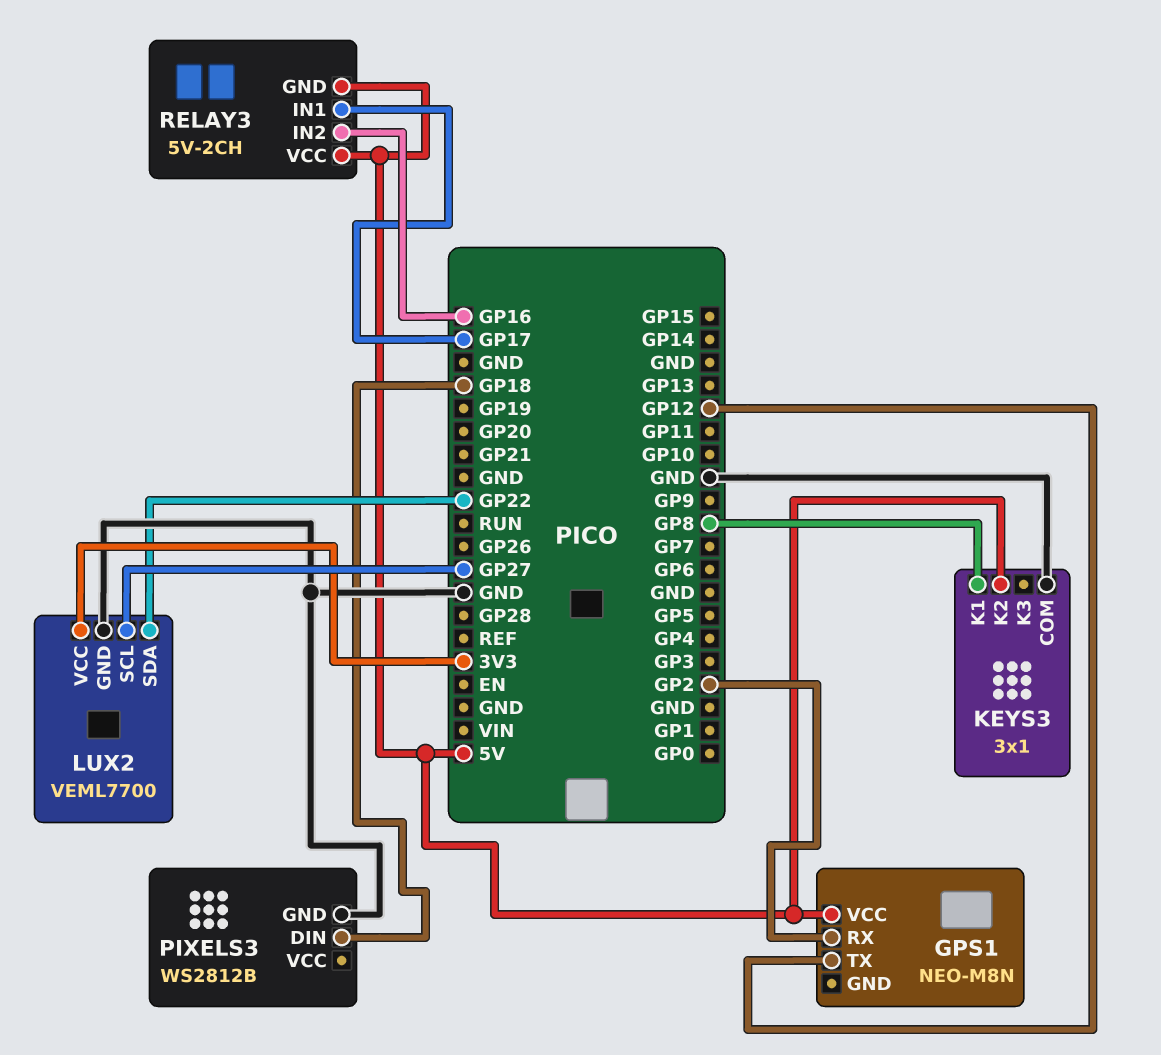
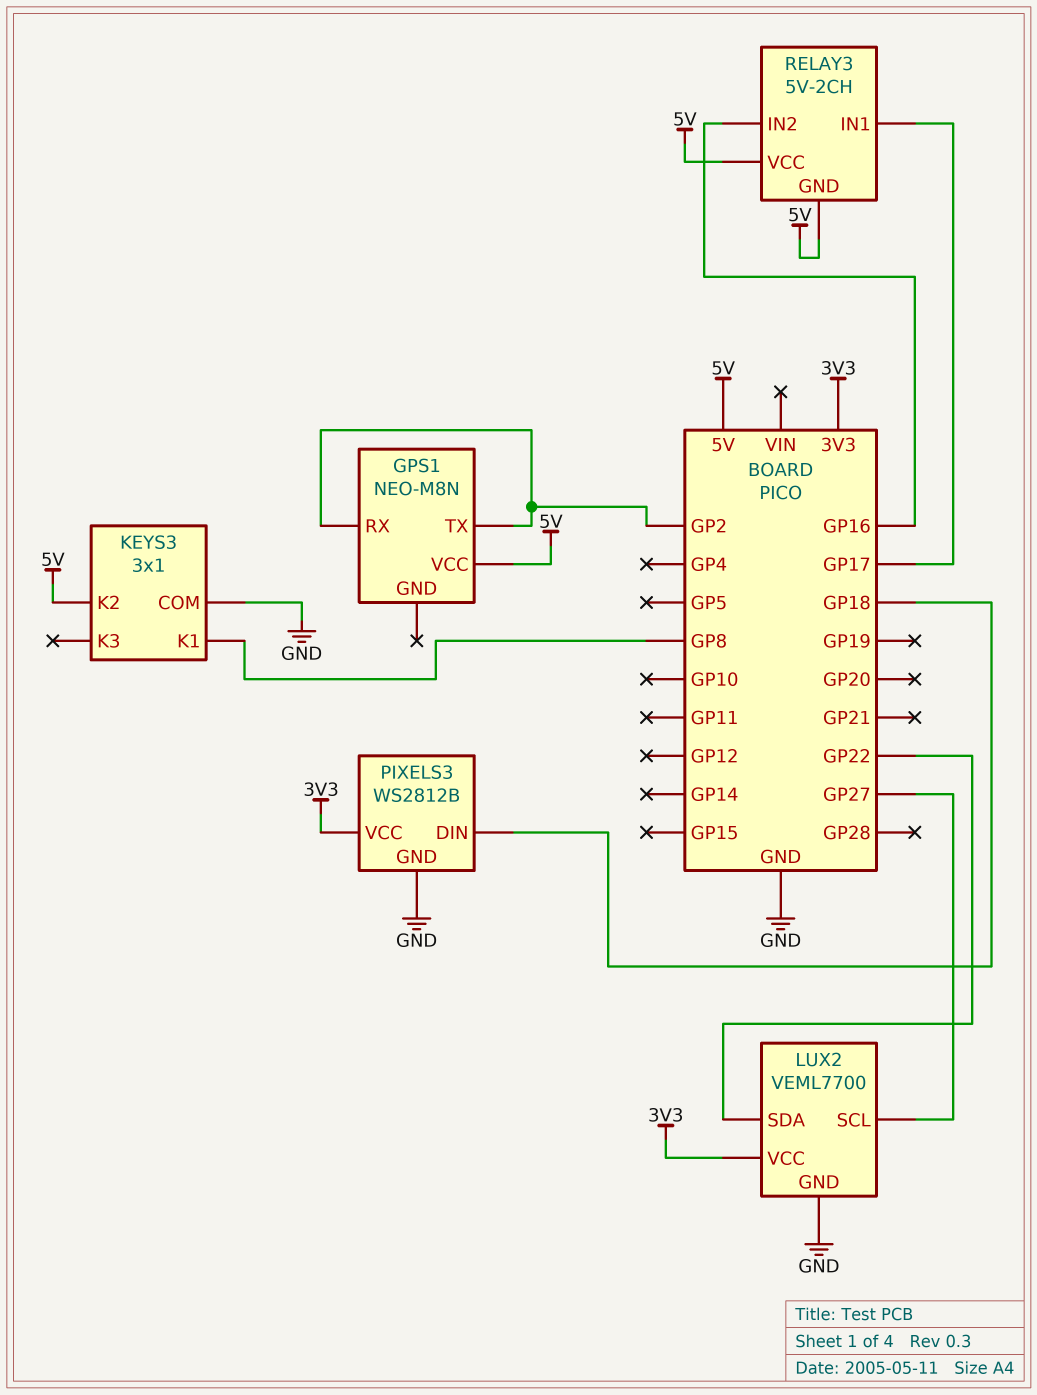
GPS1 pin TX: GP12 -> GP2
PIXELS3 pin VCC: none -> 3V3

